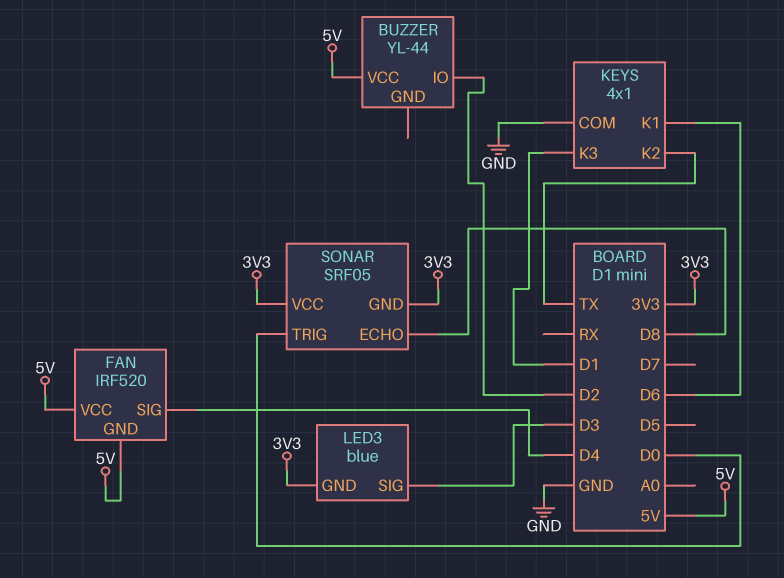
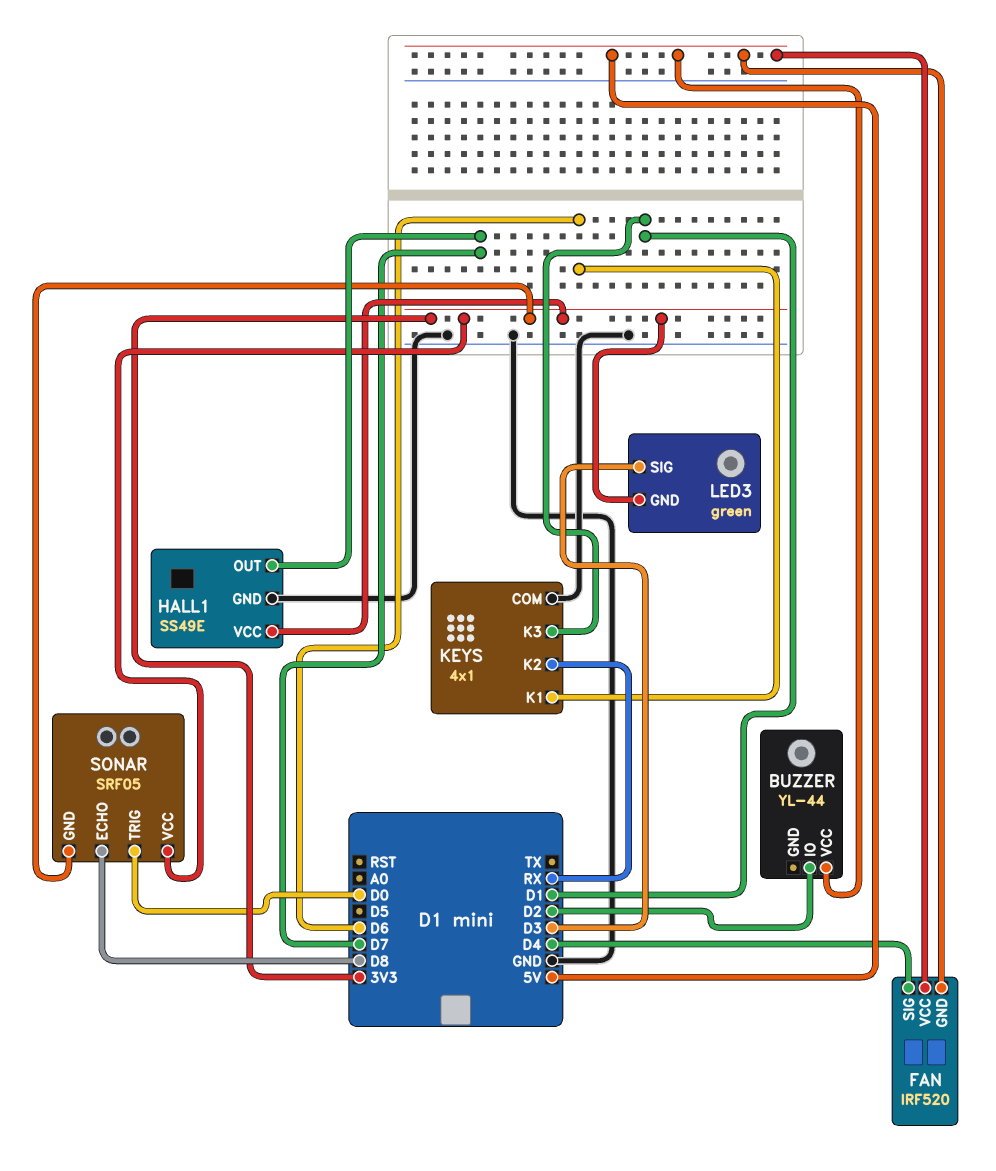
HALL1: none -> SS49E
HALL1 pin GND: none -> GND
HALL1 pin OUT: none -> D7
HALL1 pin VCC: none -> 3V3
KEYS pin K2: TX -> RX
LED3: blue -> green

